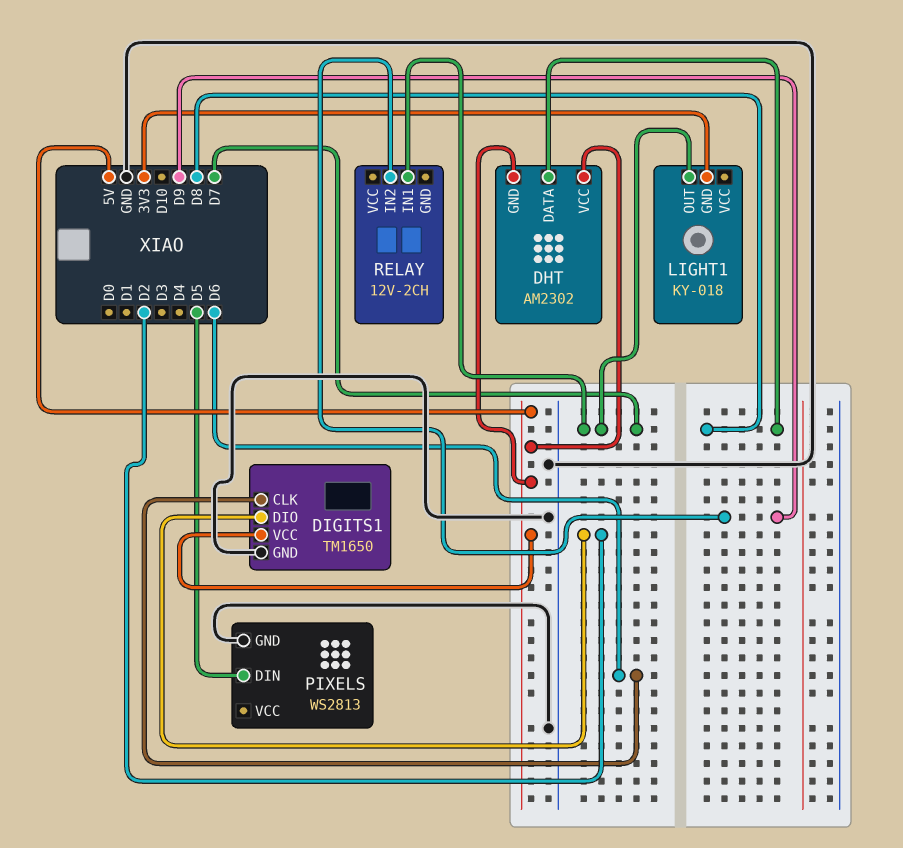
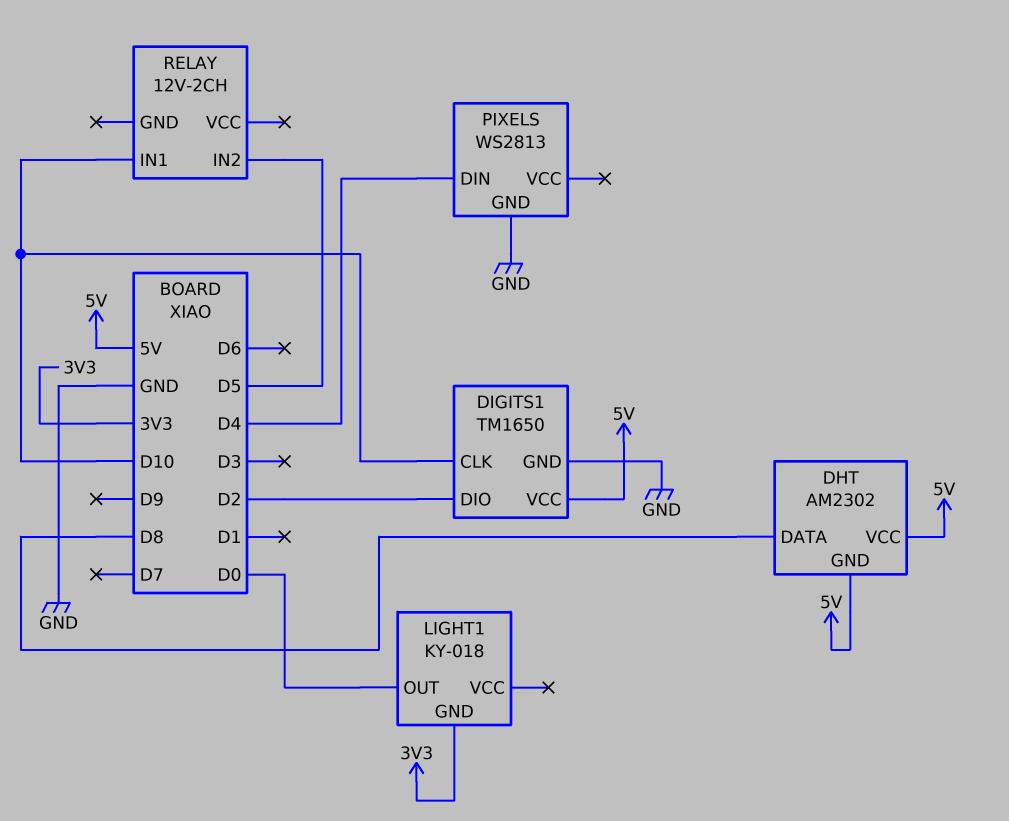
DIGITS1 pin CLK: D6 -> D10
LIGHT1 pin OUT: D7 -> D0
PIXELS pin DIN: D5 -> D4
RELAY pin IN1: D7 -> D10
RELAY pin IN2: D9 -> D5

